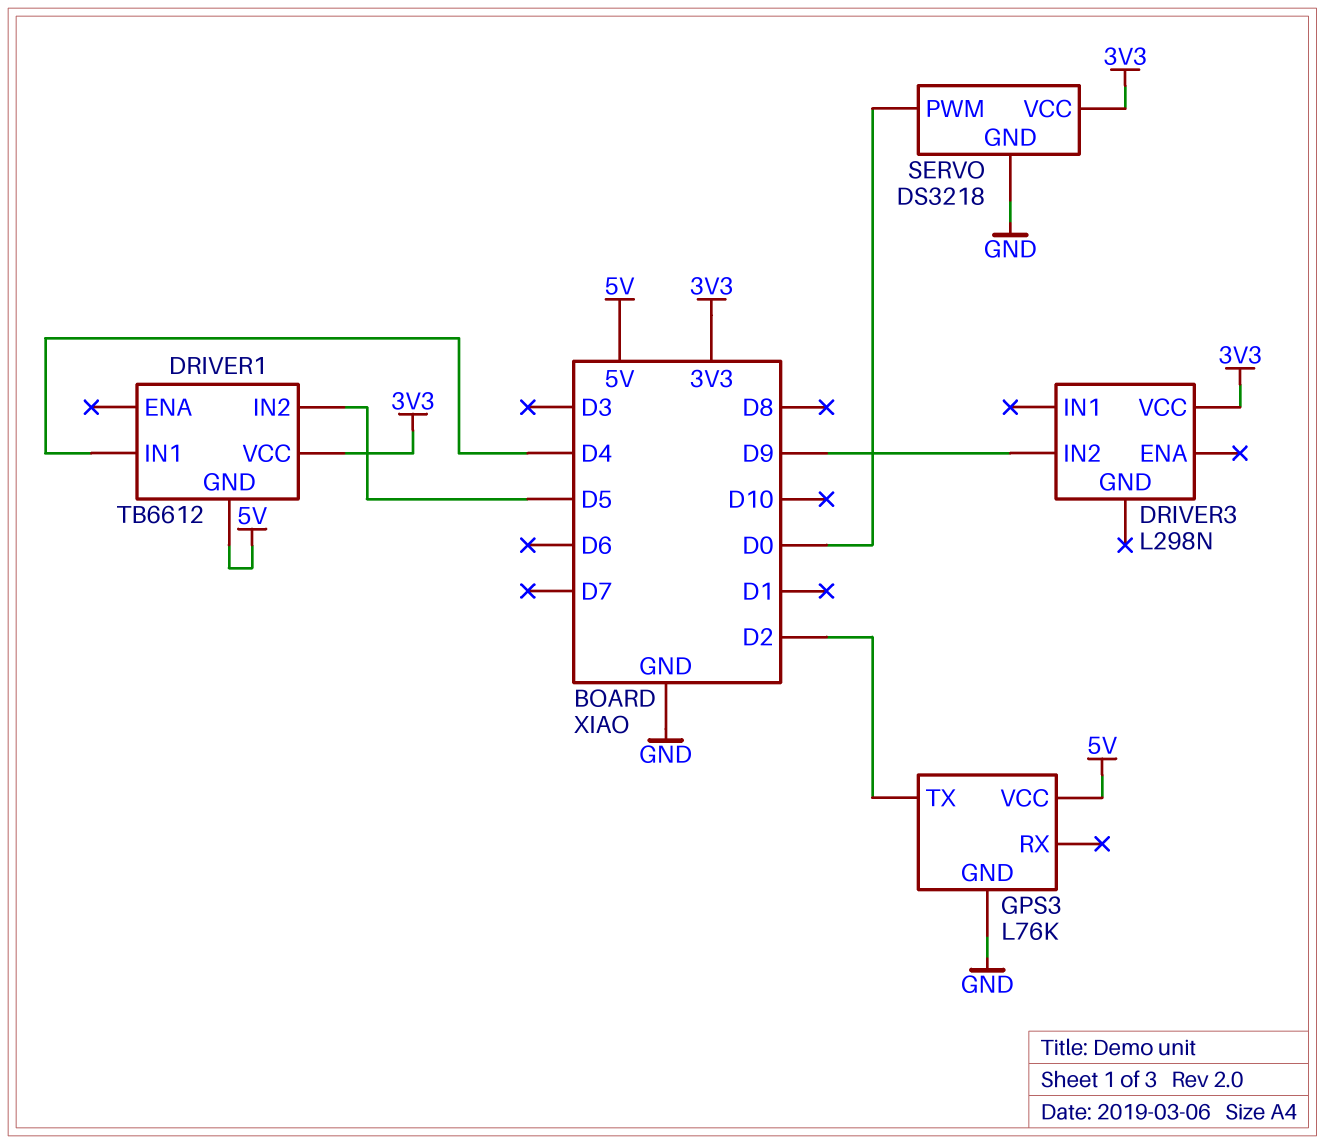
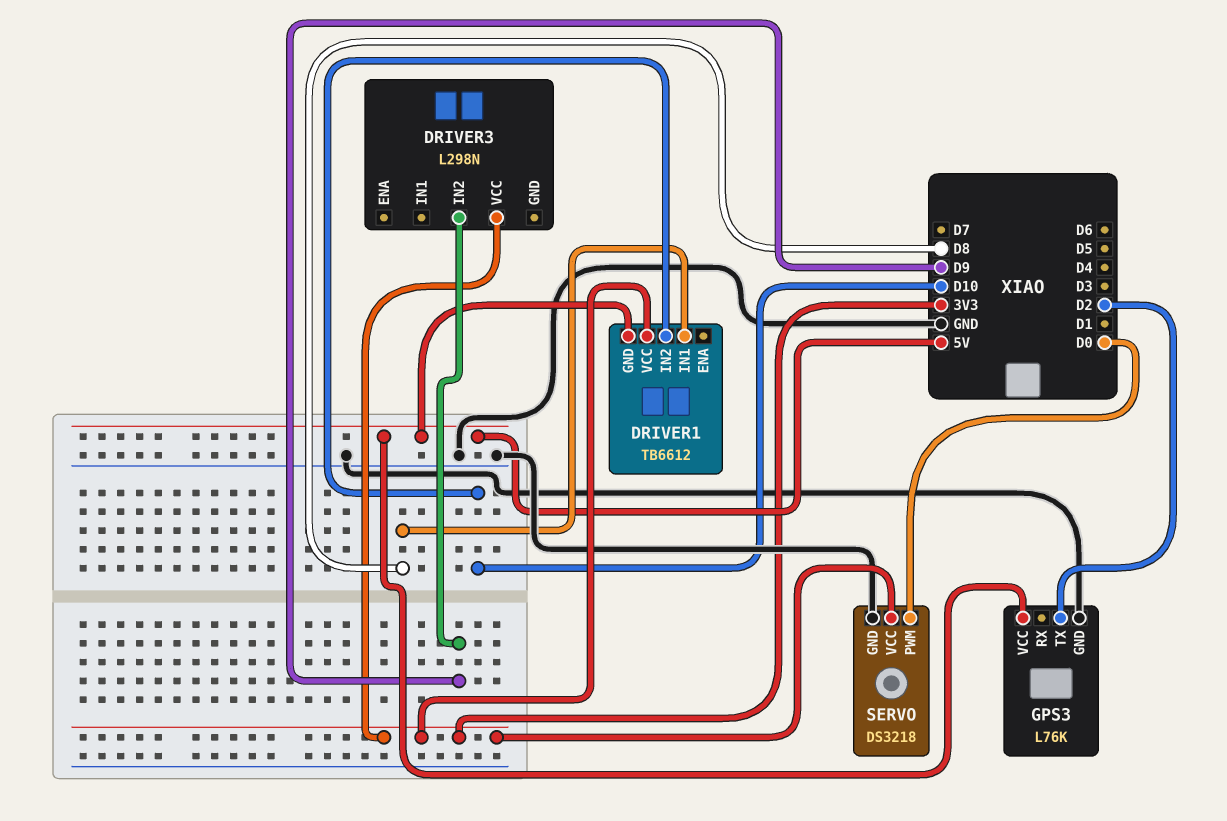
DRIVER1 pin IN1: D4 -> D8
DRIVER1 pin IN2: D5 -> D10

